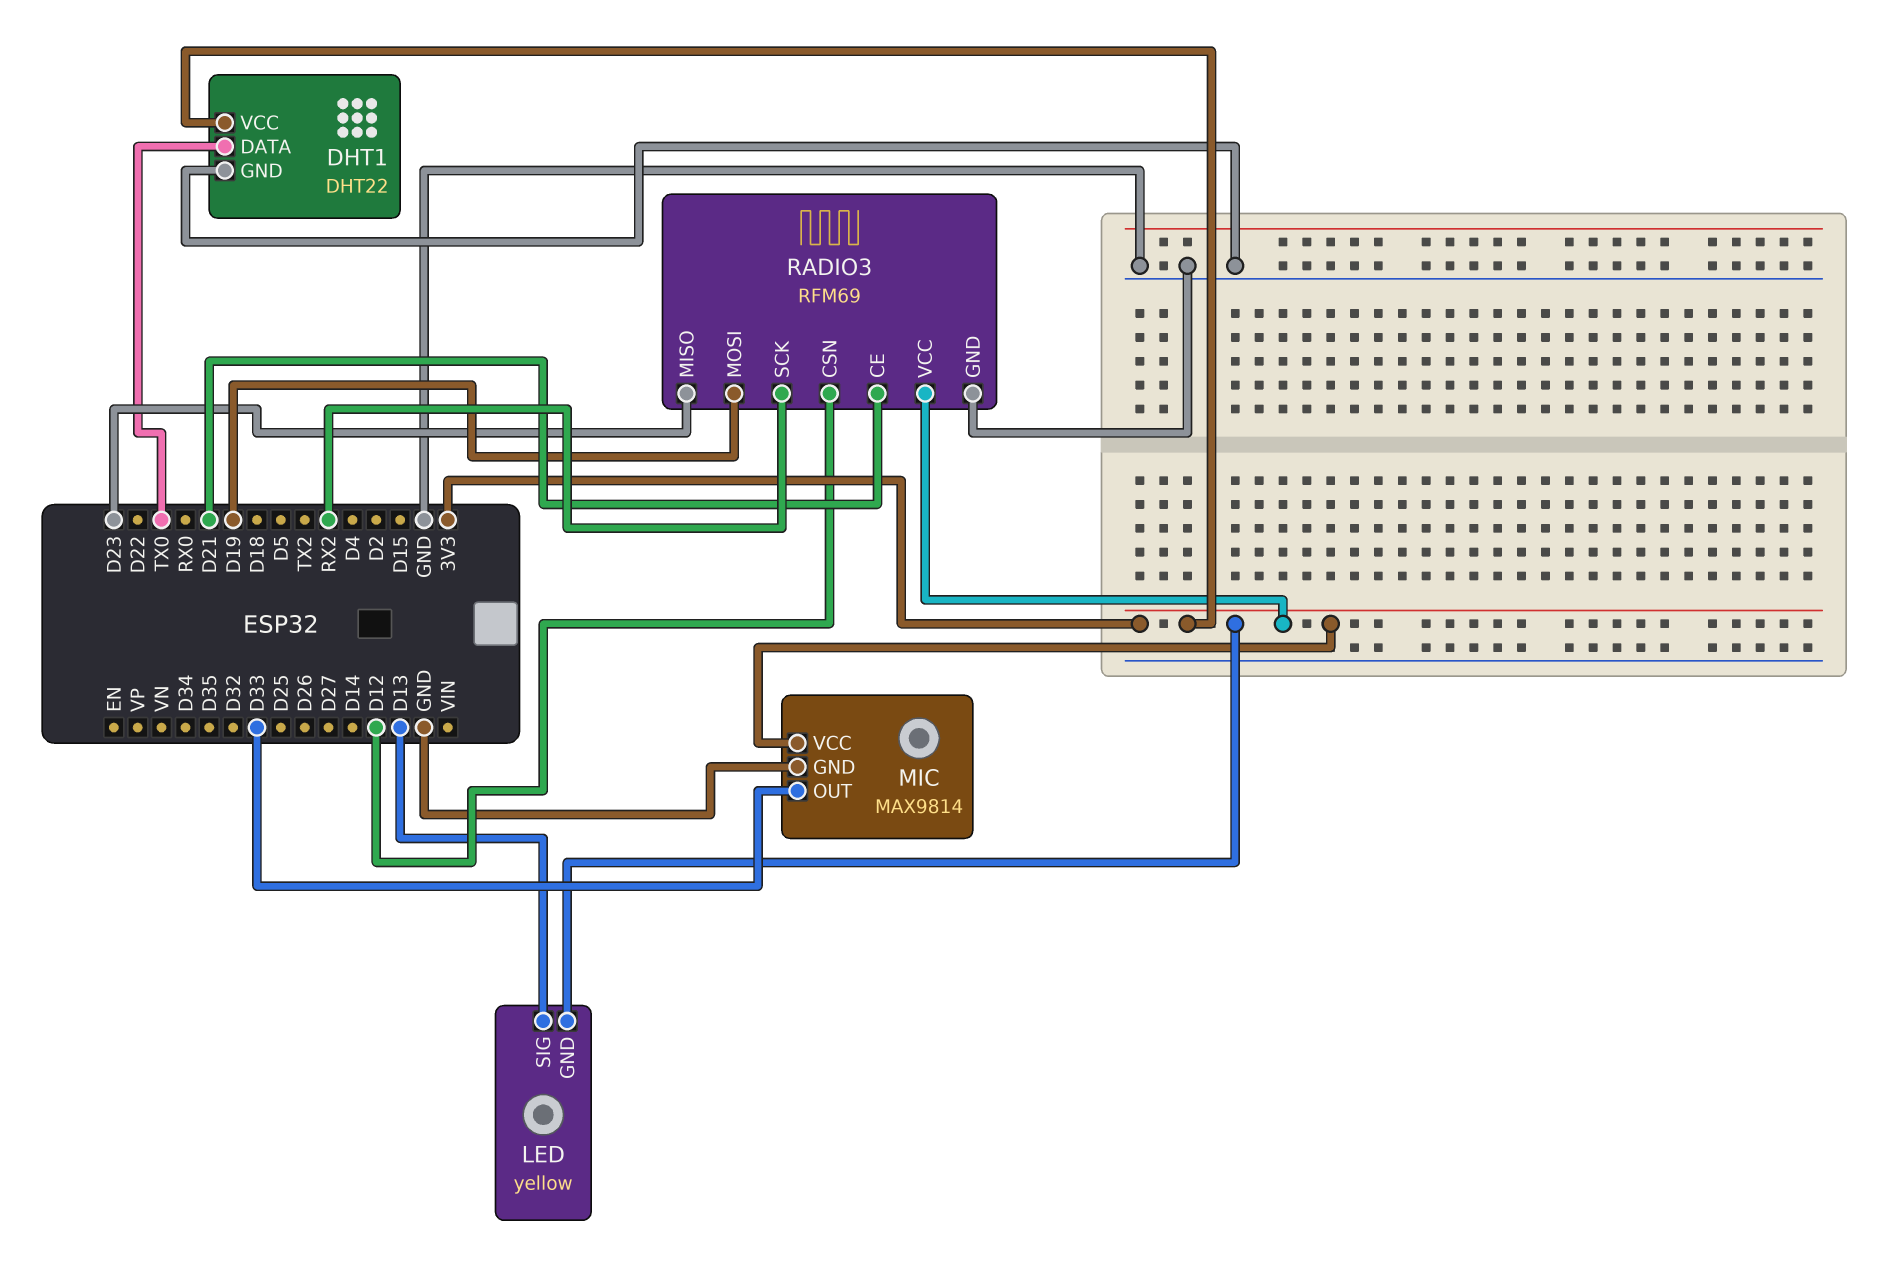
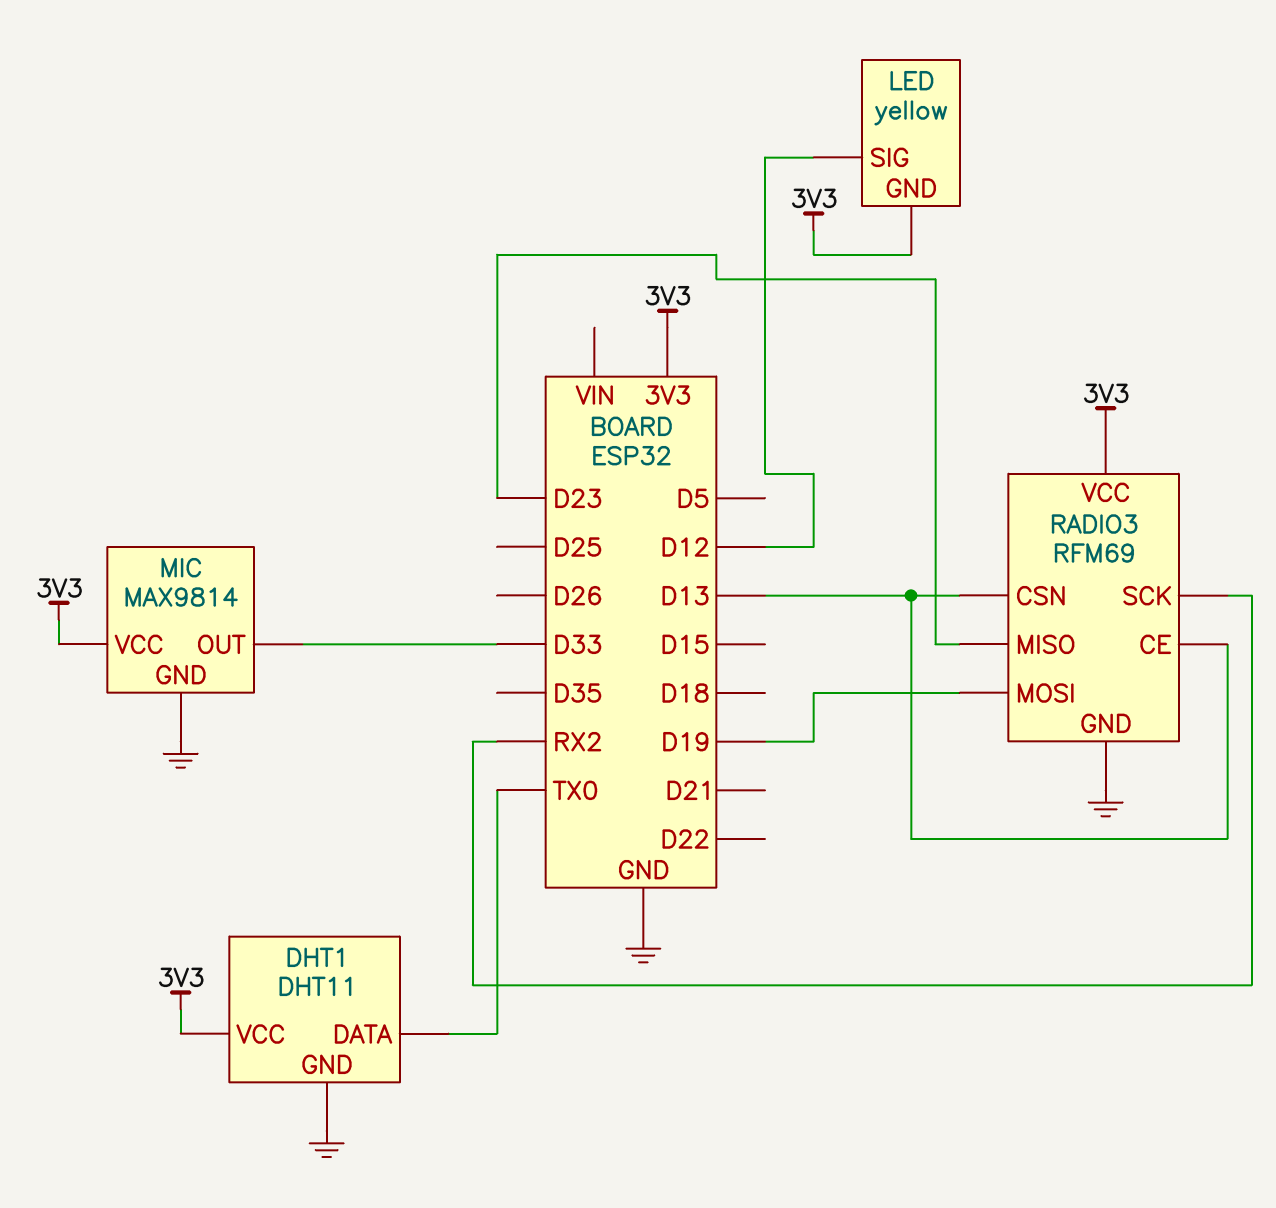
DHT1: DHT22 -> DHT11
LED pin SIG: D13 -> D12
RADIO3 pin CE: D21 -> D13
RADIO3 pin CSN: D12 -> D13

